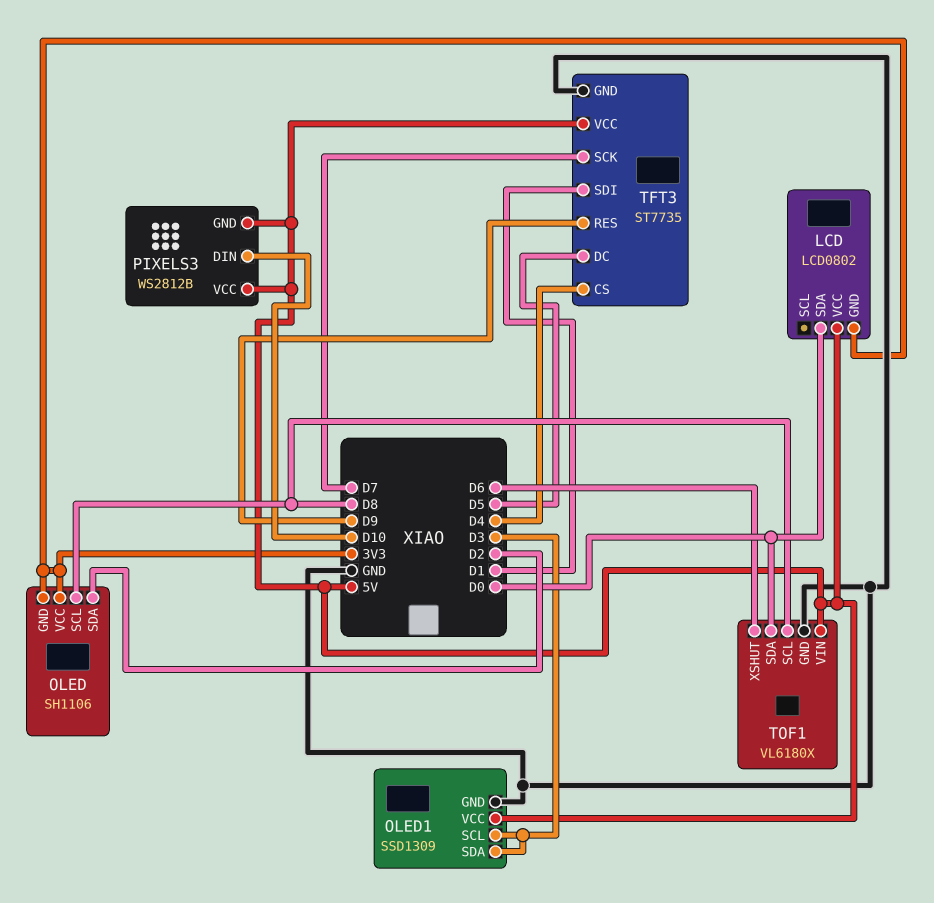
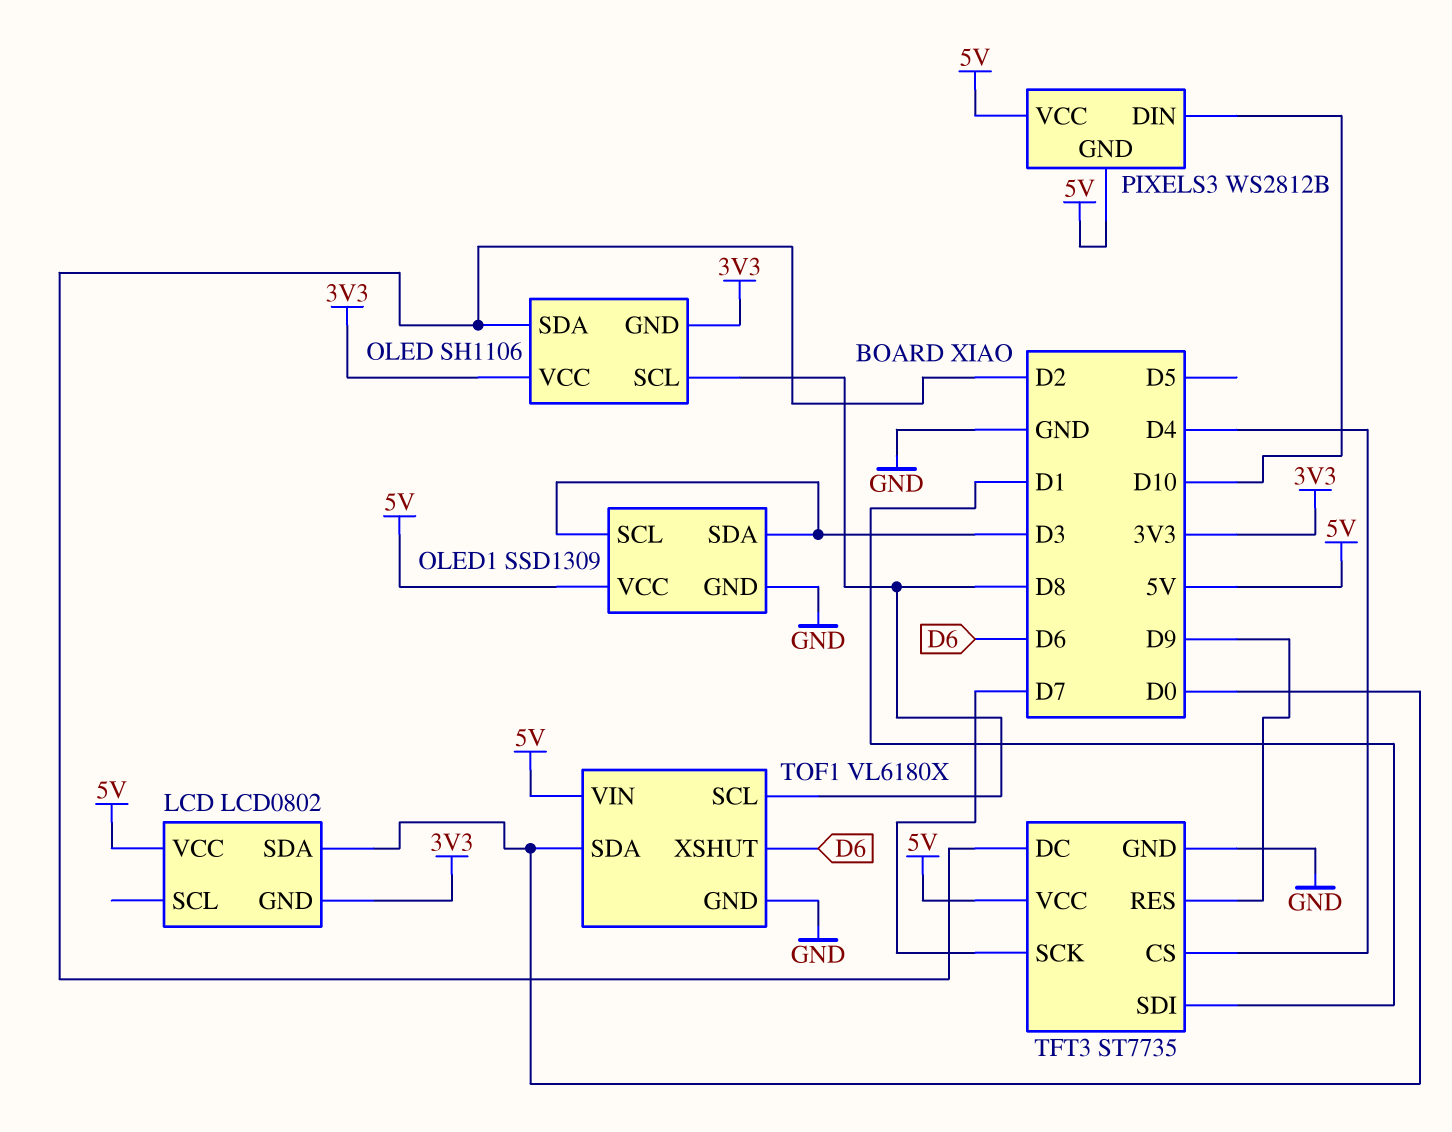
TFT3 pin DC: D5 -> D2

